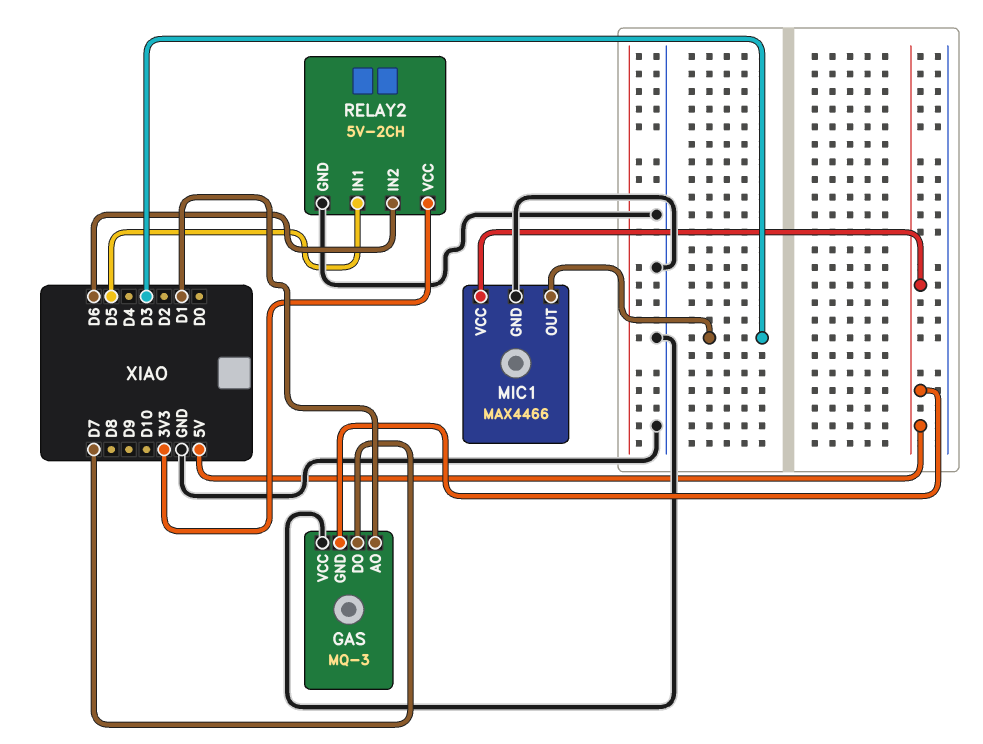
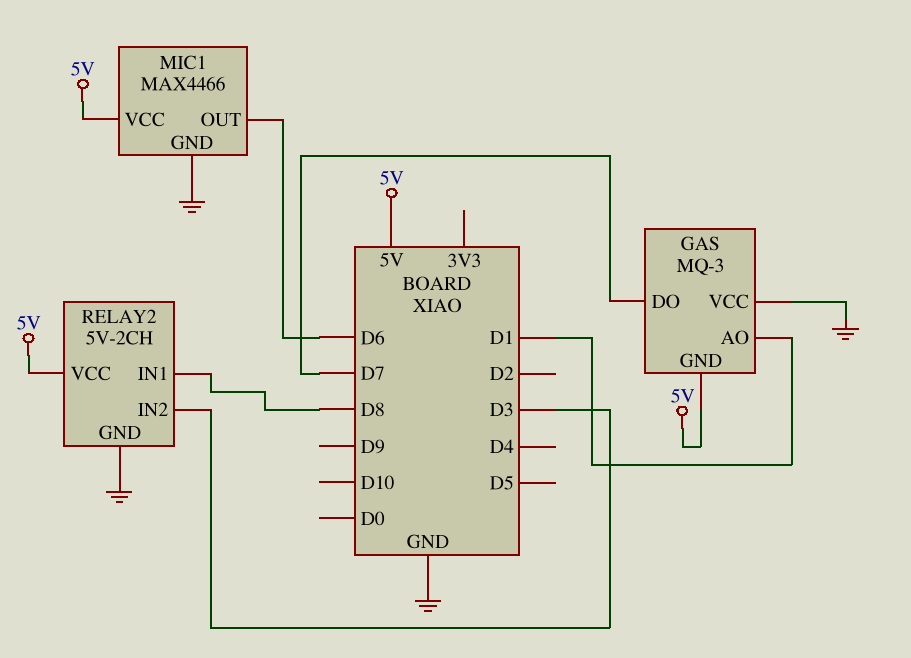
MIC1 pin OUT: D3 -> D6
RELAY2 pin IN1: D5 -> D8
RELAY2 pin IN2: D6 -> D3
RELAY2 pin VCC: 3V3 -> 5V

